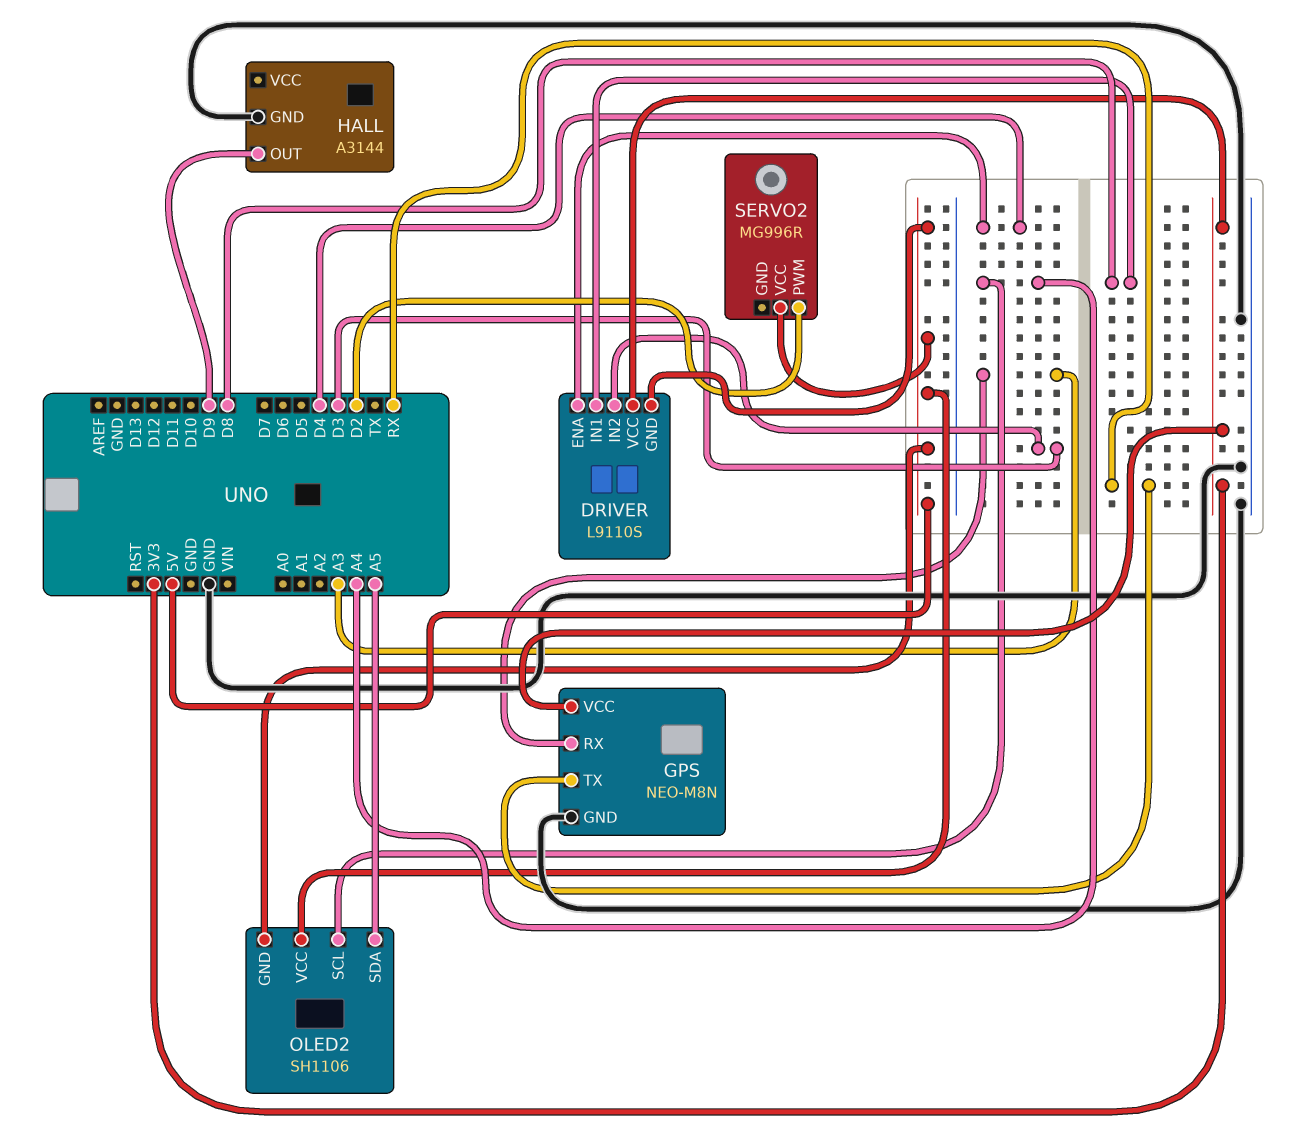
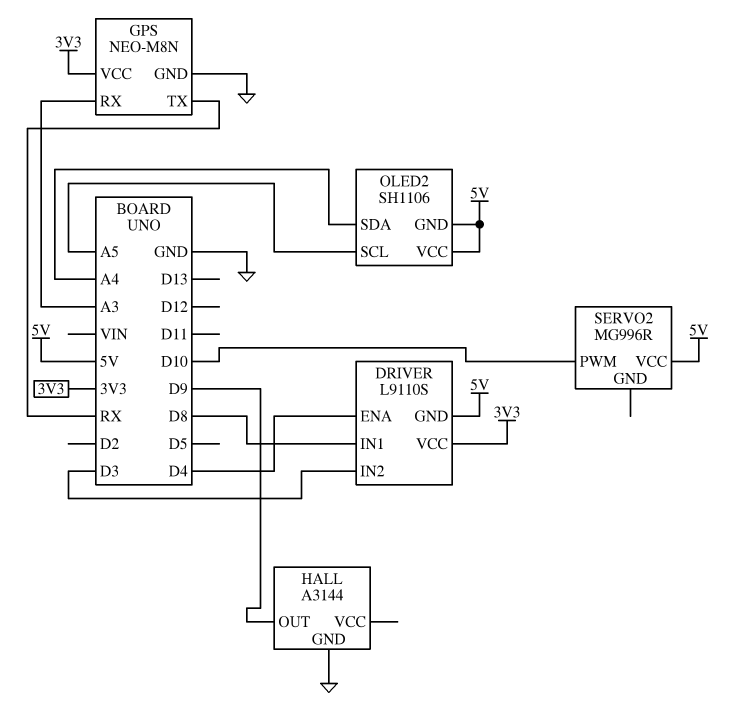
OLED2 pin SCL: A4 -> A5
OLED2 pin SDA: A5 -> A4
SERVO2 pin PWM: D2 -> D10

